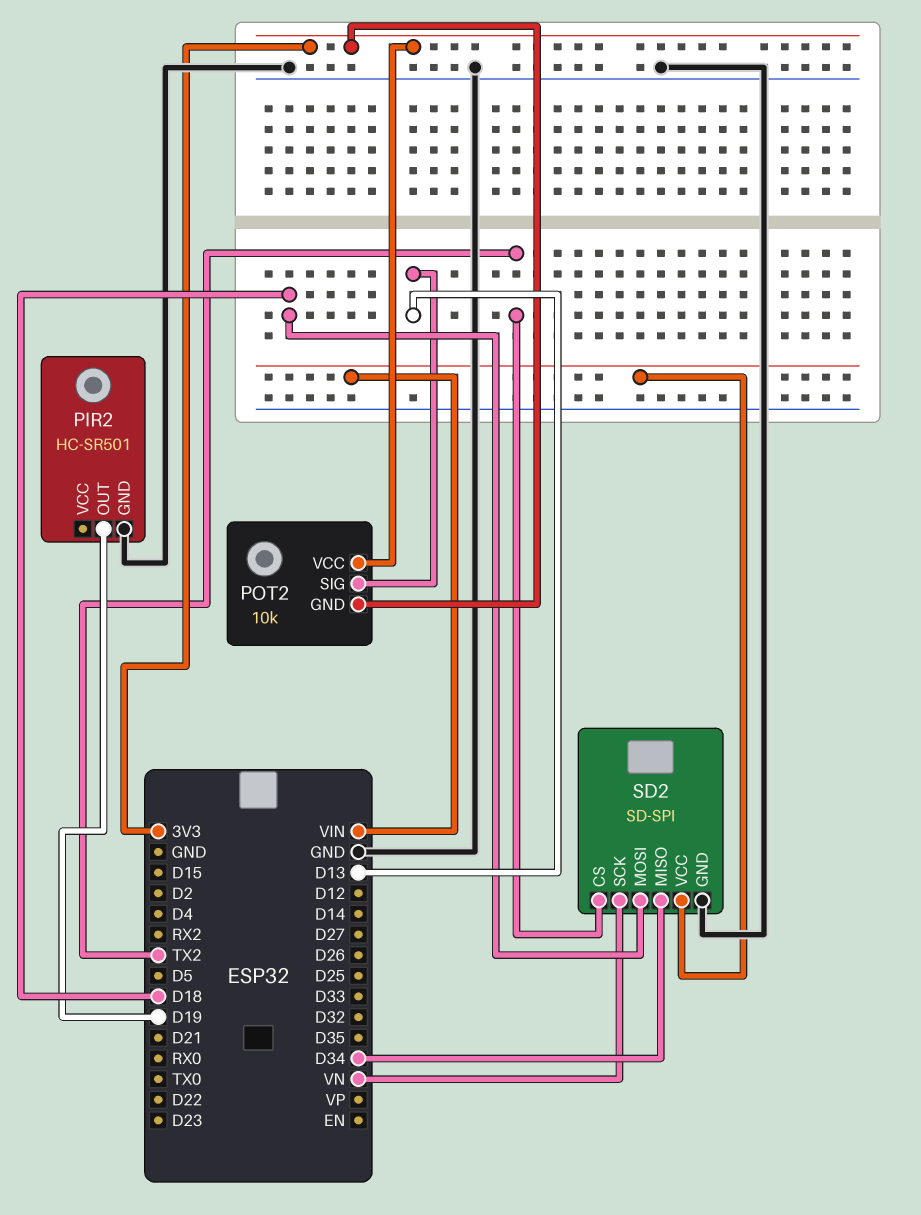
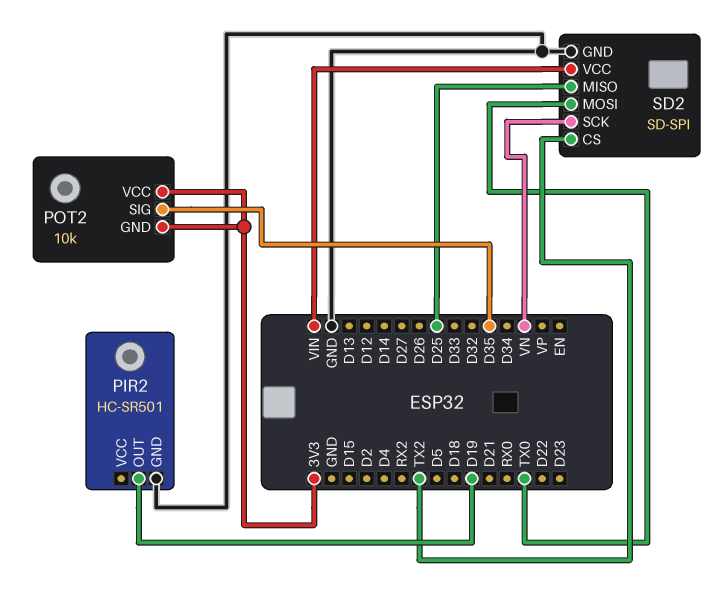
POT2 pin SIG: D13 -> D35
SD2 pin MISO: D34 -> D25
SD2 pin MOSI: D18 -> TX0

